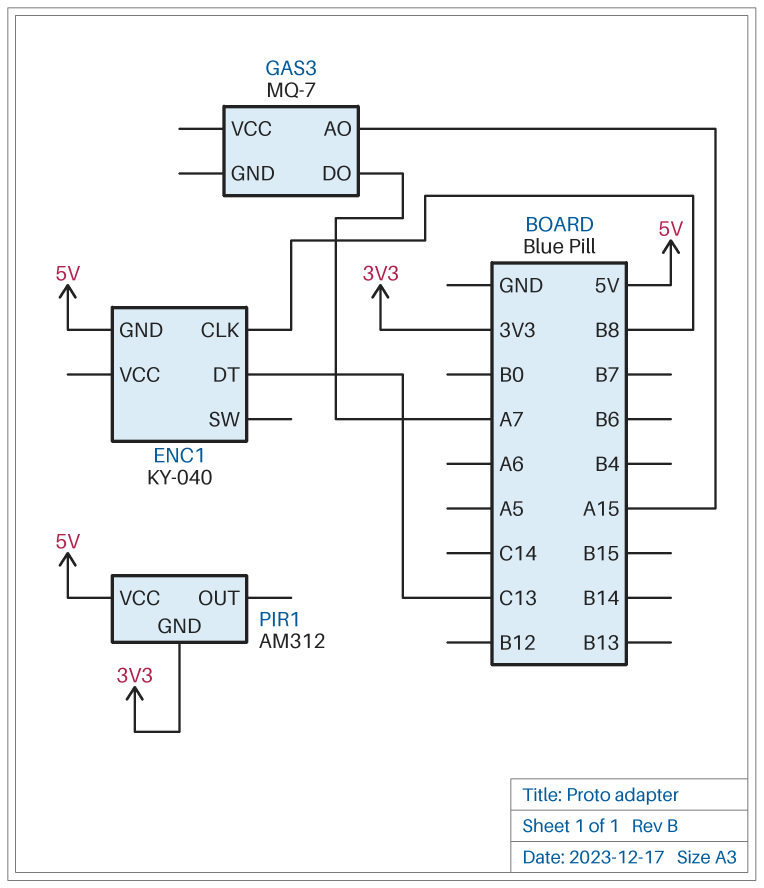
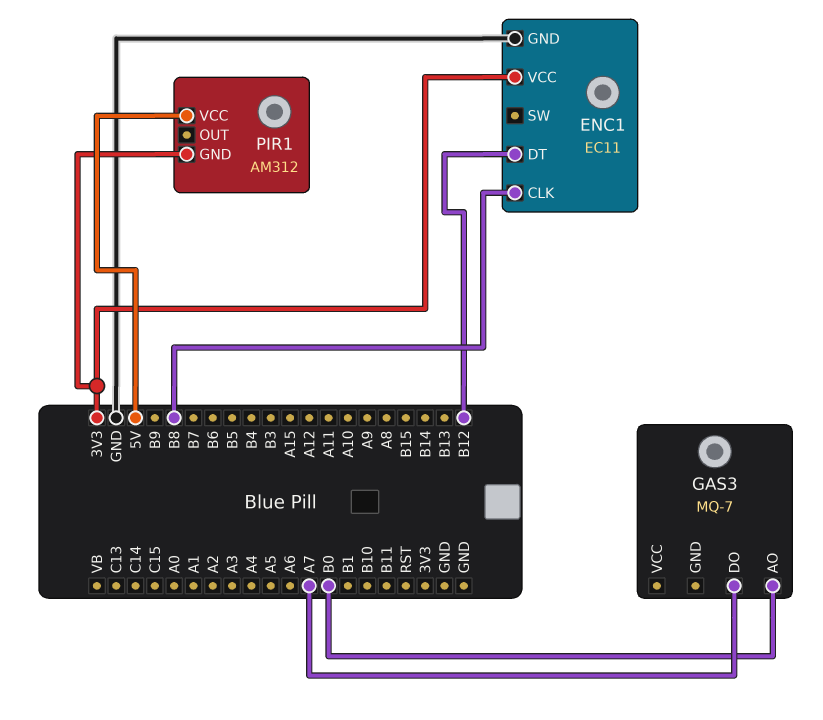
ENC1: KY-040 -> EC11
ENC1 pin DT: C13 -> B12
ENC1 pin GND: 5V -> GND
ENC1 pin VCC: none -> 3V3
GAS3 pin AO: A15 -> B0

